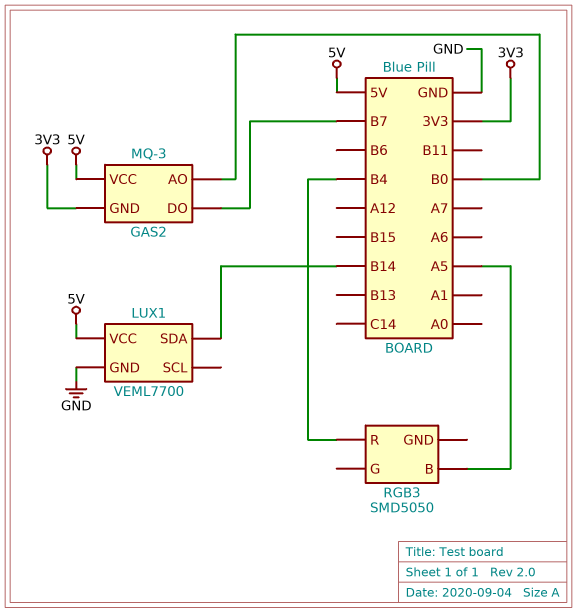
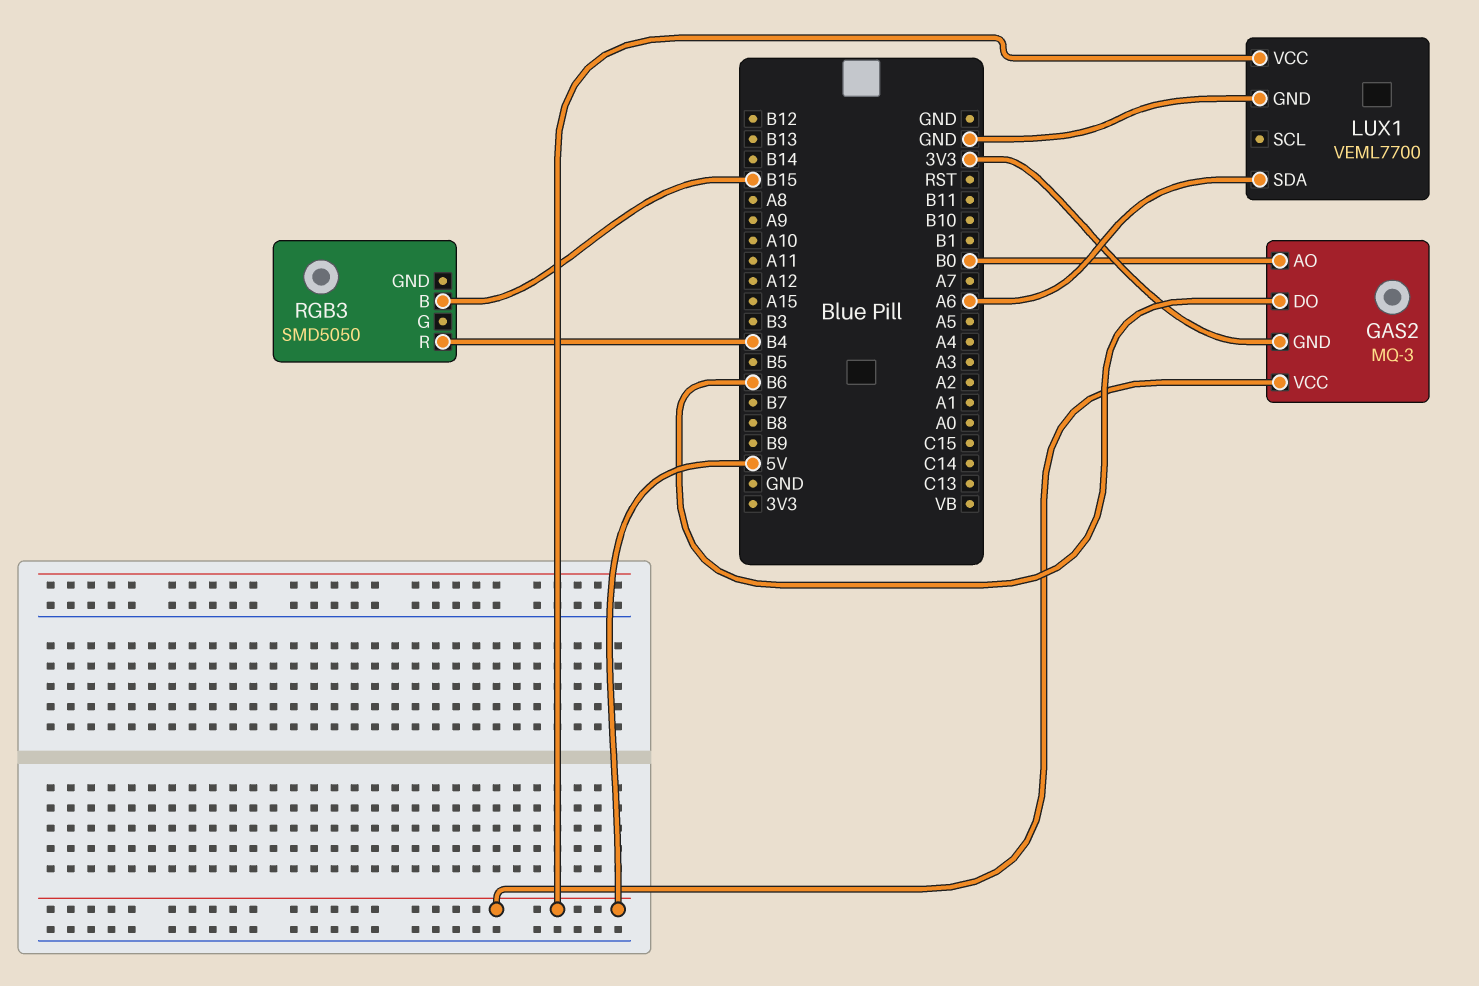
GAS2 pin DO: B7 -> B6
LUX1 pin SDA: B14 -> A6
RGB3 pin B: A5 -> B15

